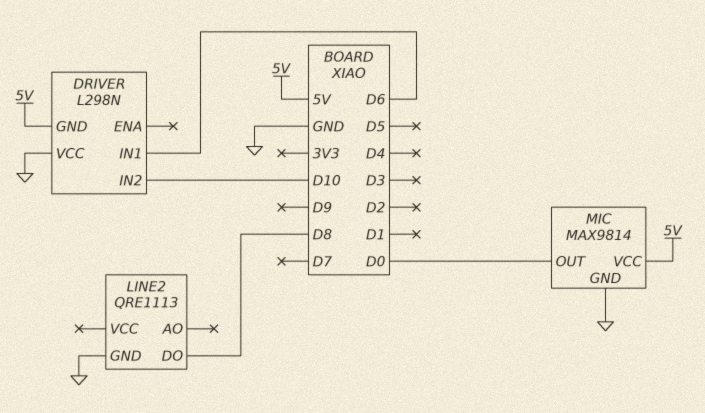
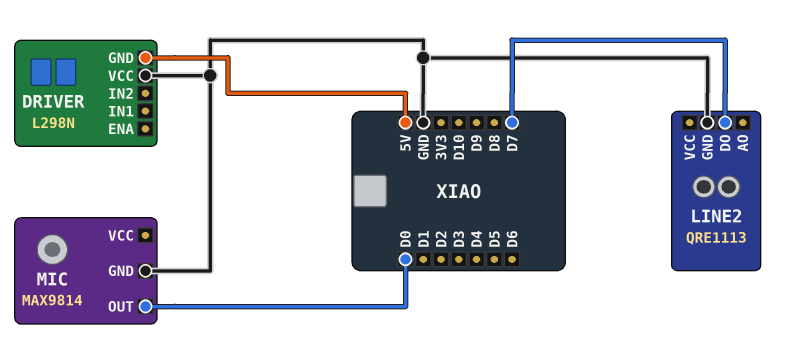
DRIVER pin IN1: D6 -> none
DRIVER pin IN2: D10 -> none
LINE2 pin DO: D8 -> D7
MIC pin VCC: 5V -> none

